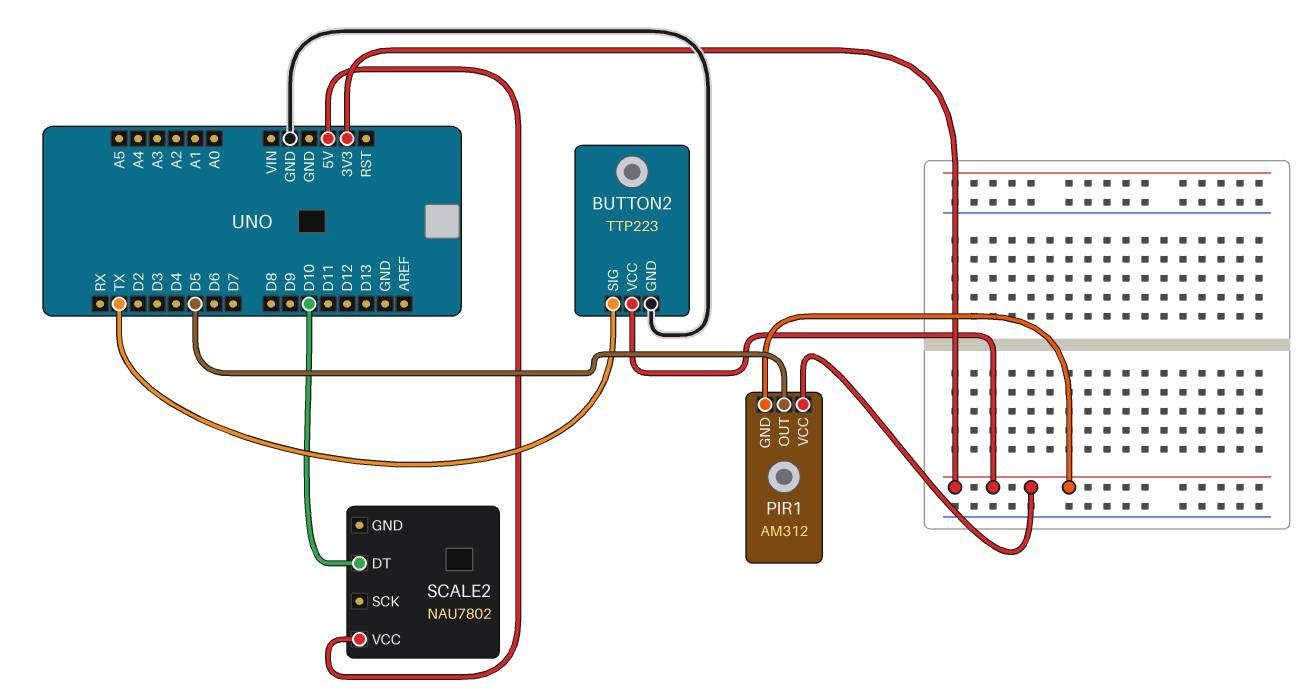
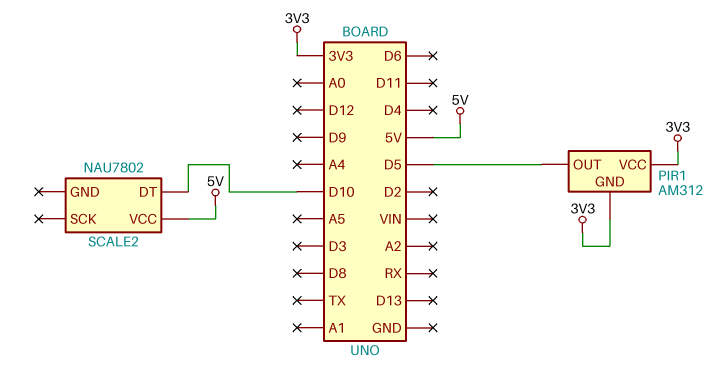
BUTTON2: TTP223 -> none
BUTTON2 pin GND: GND -> none
BUTTON2 pin SIG: TX -> none
BUTTON2 pin VCC: 3V3 -> none

